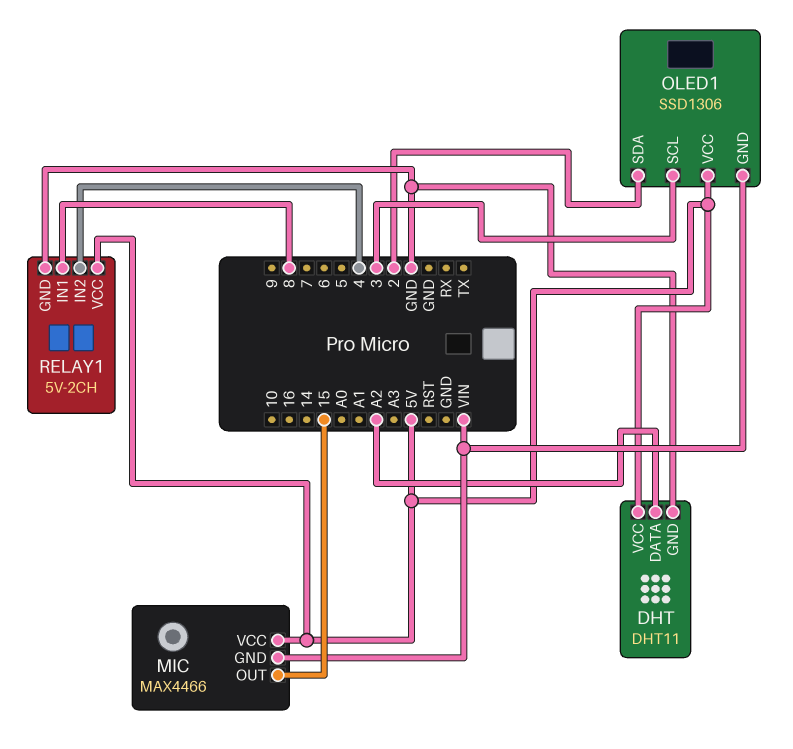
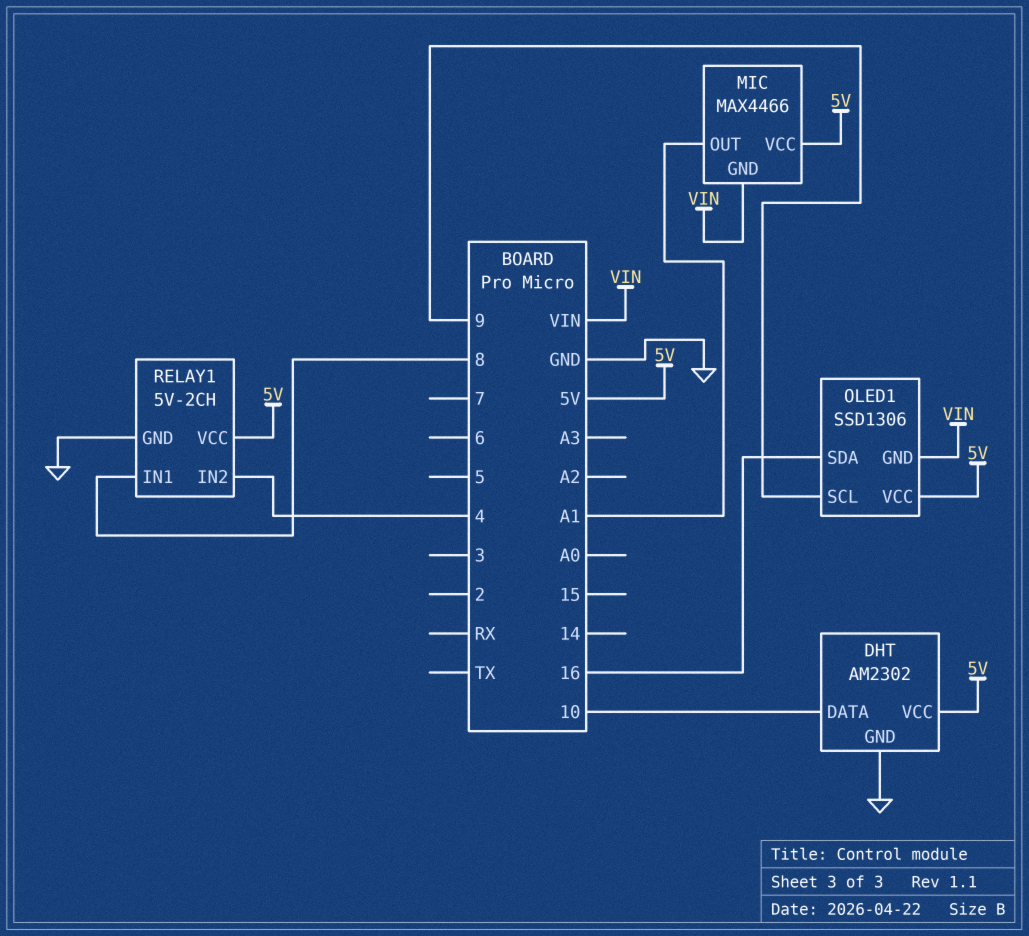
DHT: DHT11 -> AM2302
DHT pin DATA: A2 -> 10
MIC pin OUT: 15 -> A1
OLED1 pin SCL: 3 -> 9
OLED1 pin SDA: 2 -> 16

